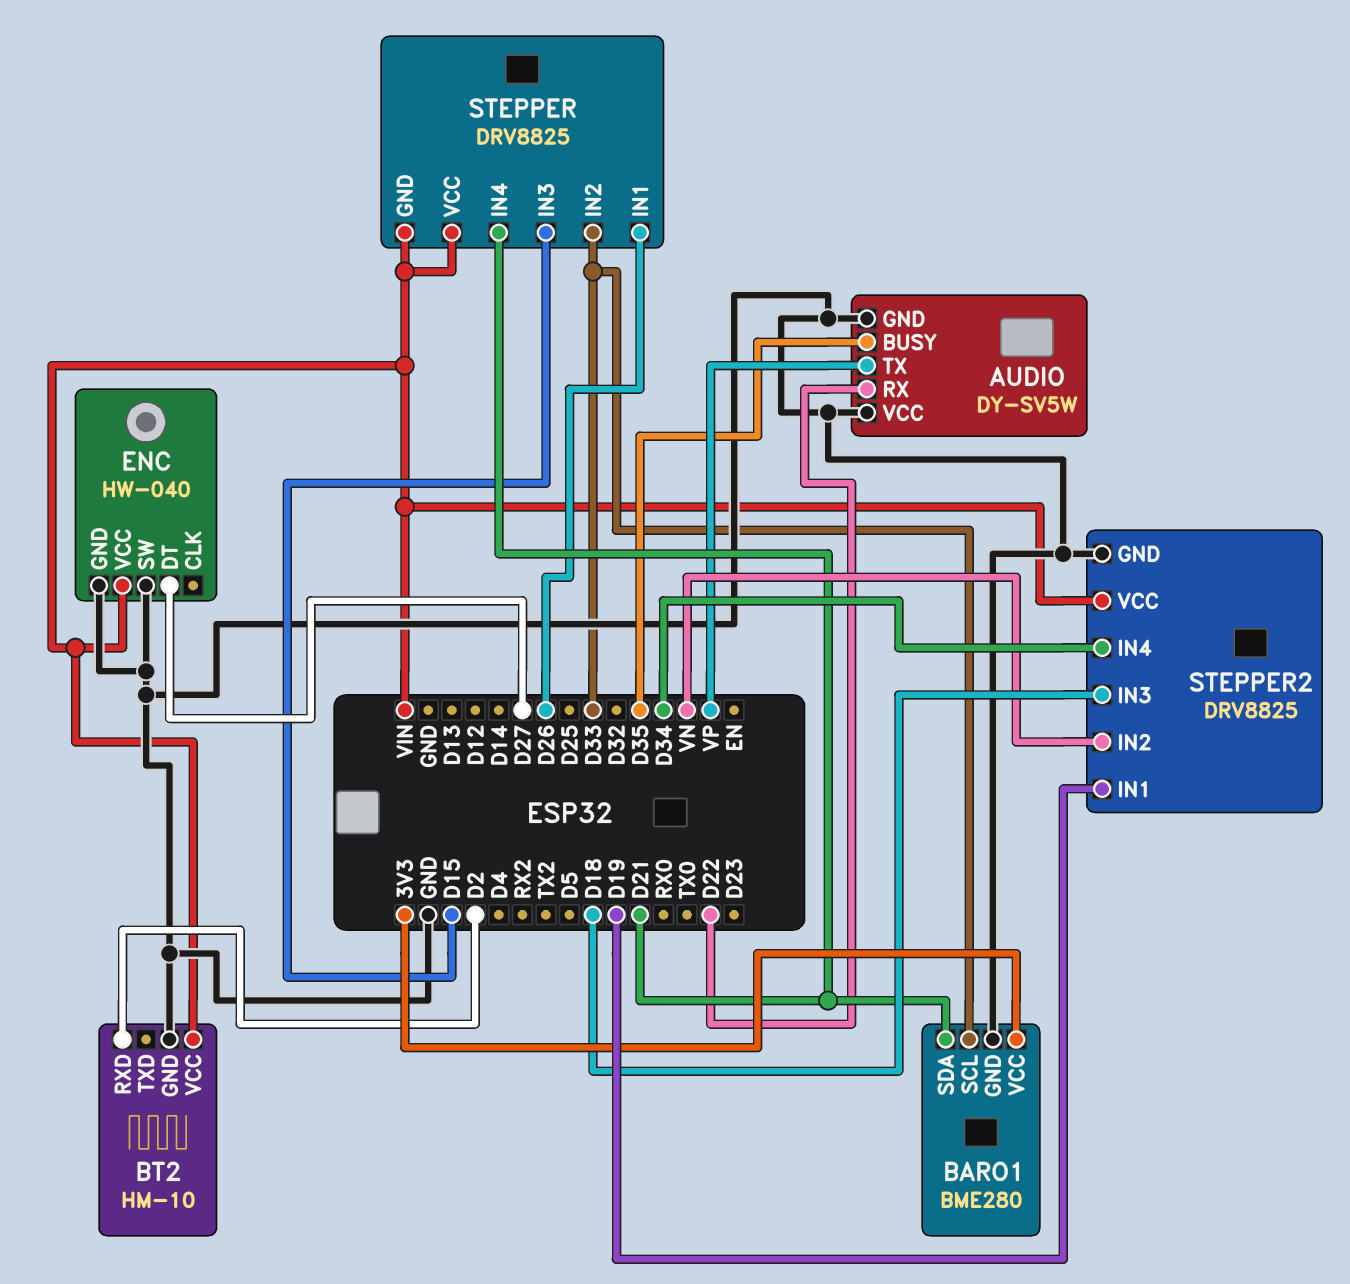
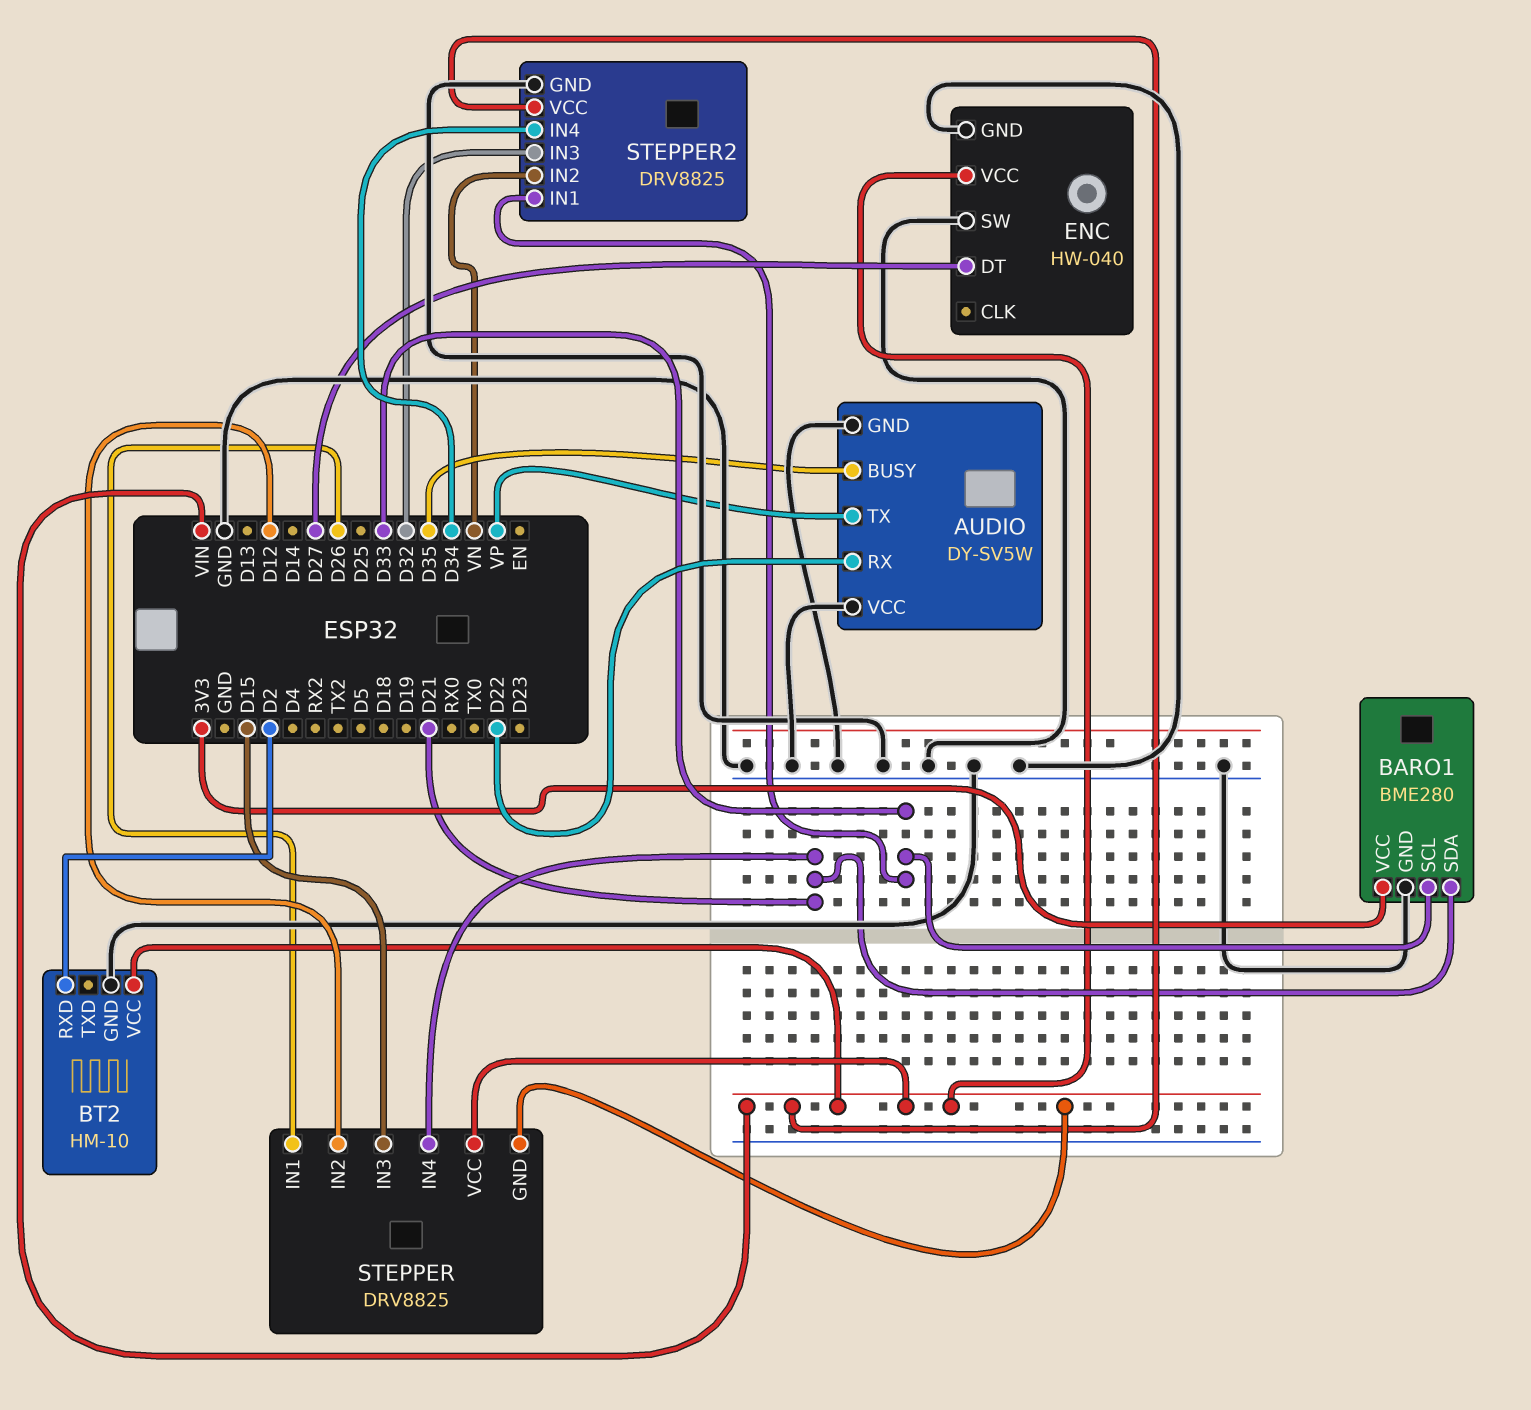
STEPPER pin IN2: D33 -> D12
STEPPER2 pin IN1: D19 -> D33
STEPPER2 pin IN3: D18 -> D32

